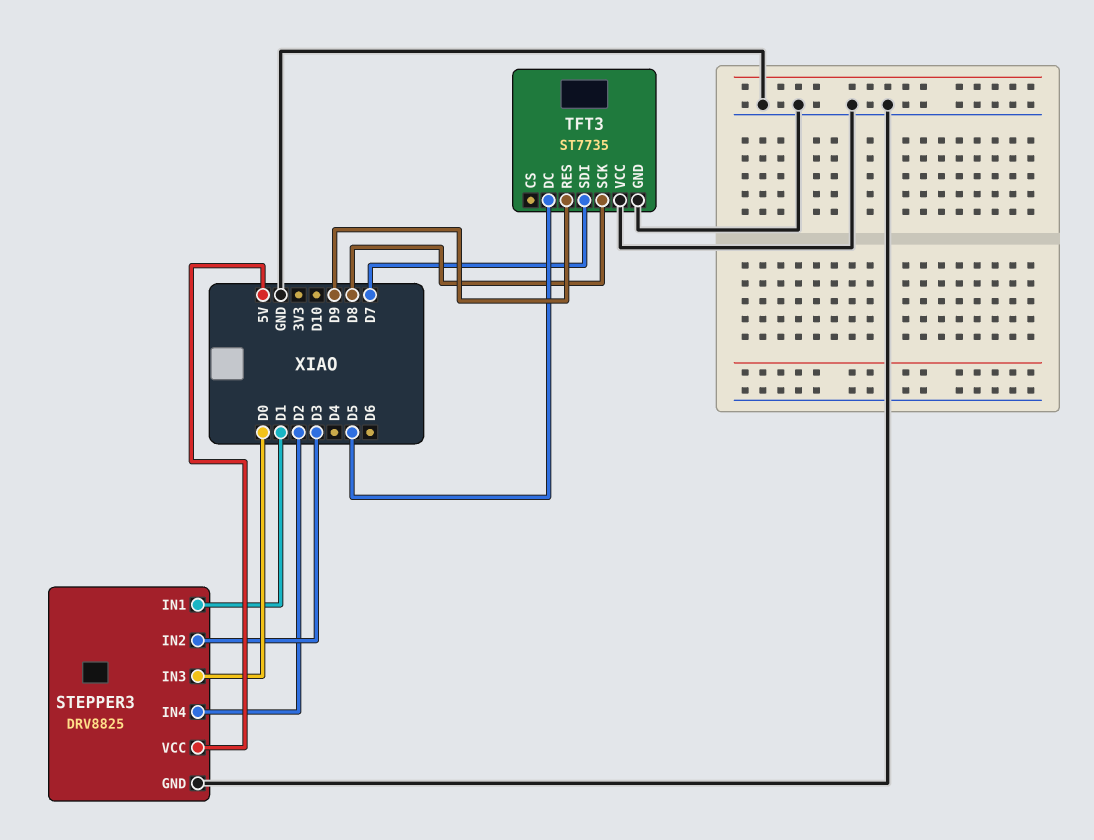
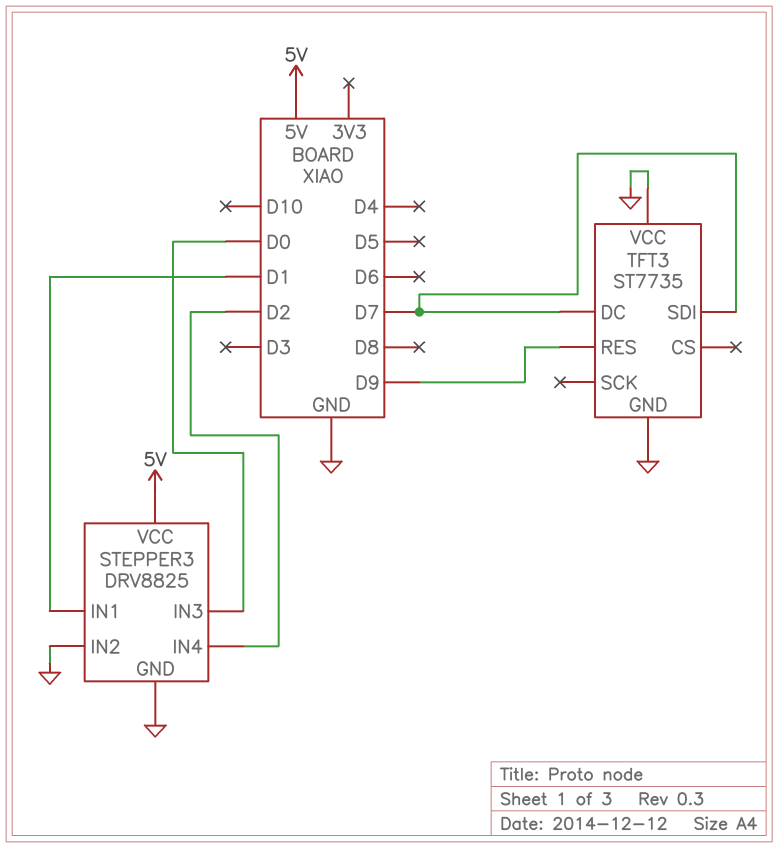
STEPPER3 pin IN2: D3 -> GND
TFT3 pin DC: D5 -> D7
TFT3 pin SCK: D8 -> none

